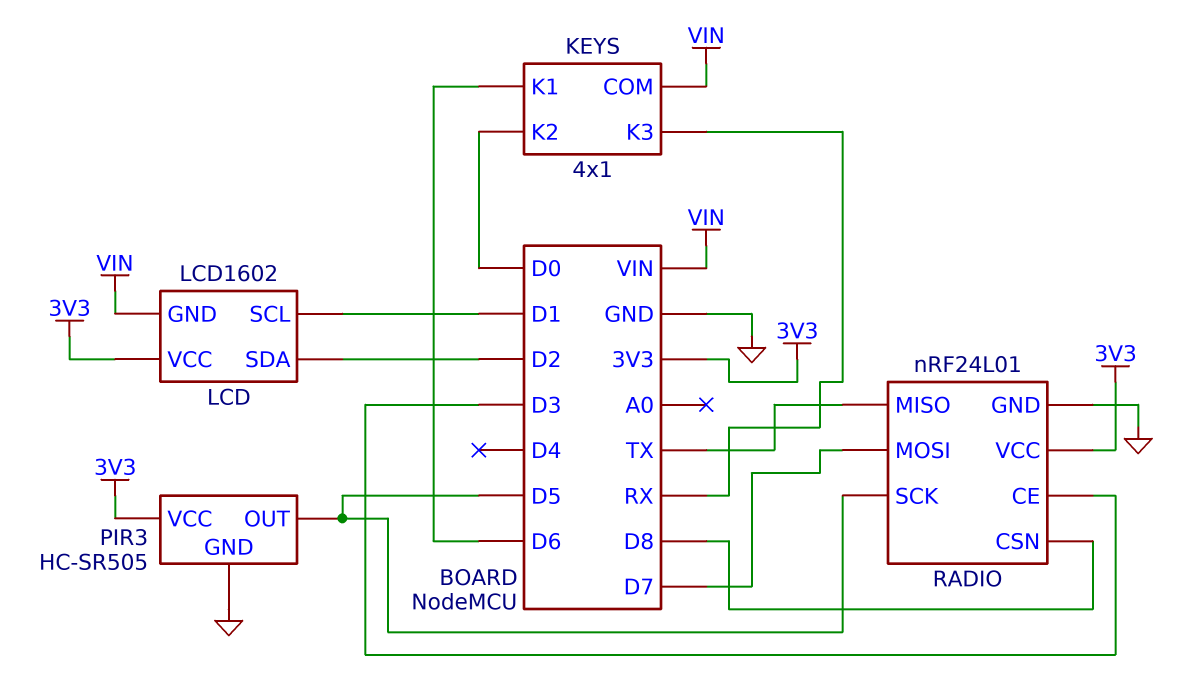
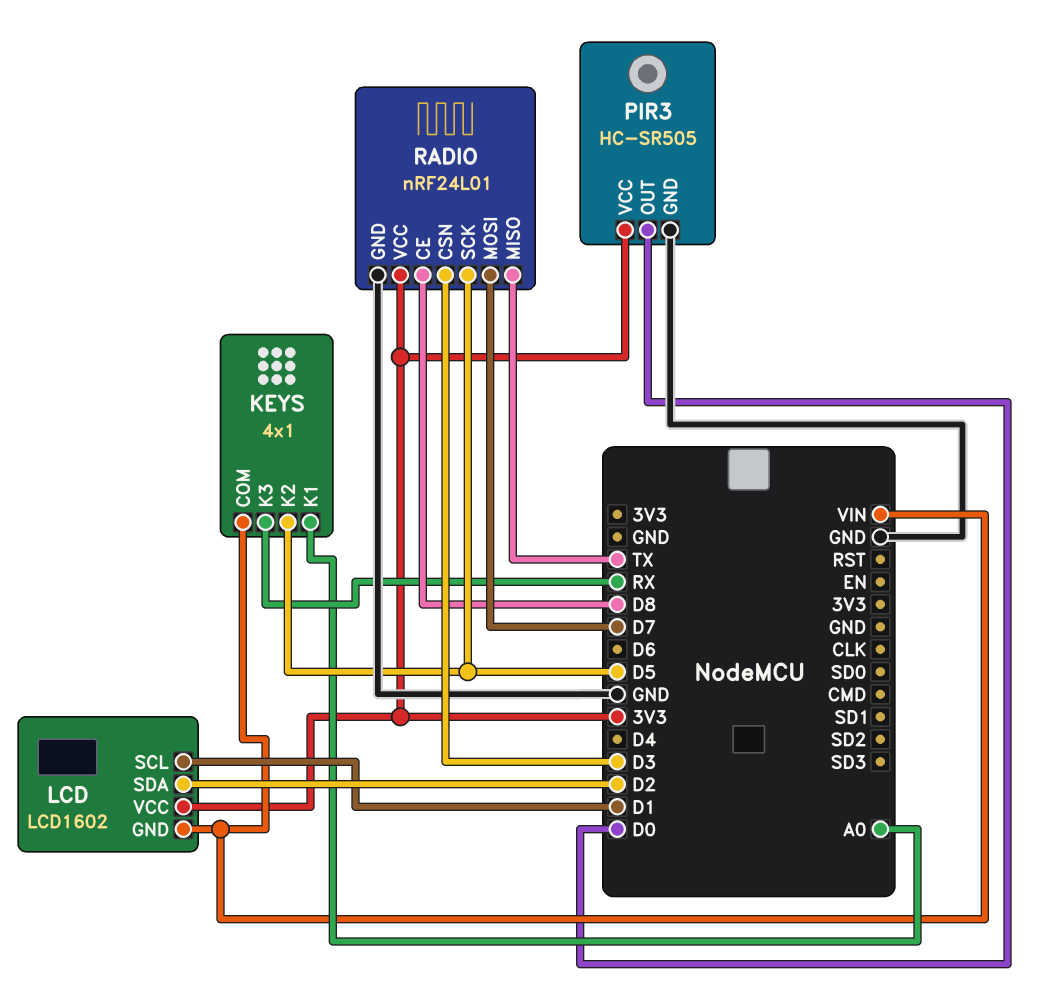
KEYS pin K1: D6 -> A0
KEYS pin K2: D0 -> D5
PIR3 pin OUT: D5 -> D0
RADIO pin CE: D3 -> D8
RADIO pin CSN: D8 -> D3

